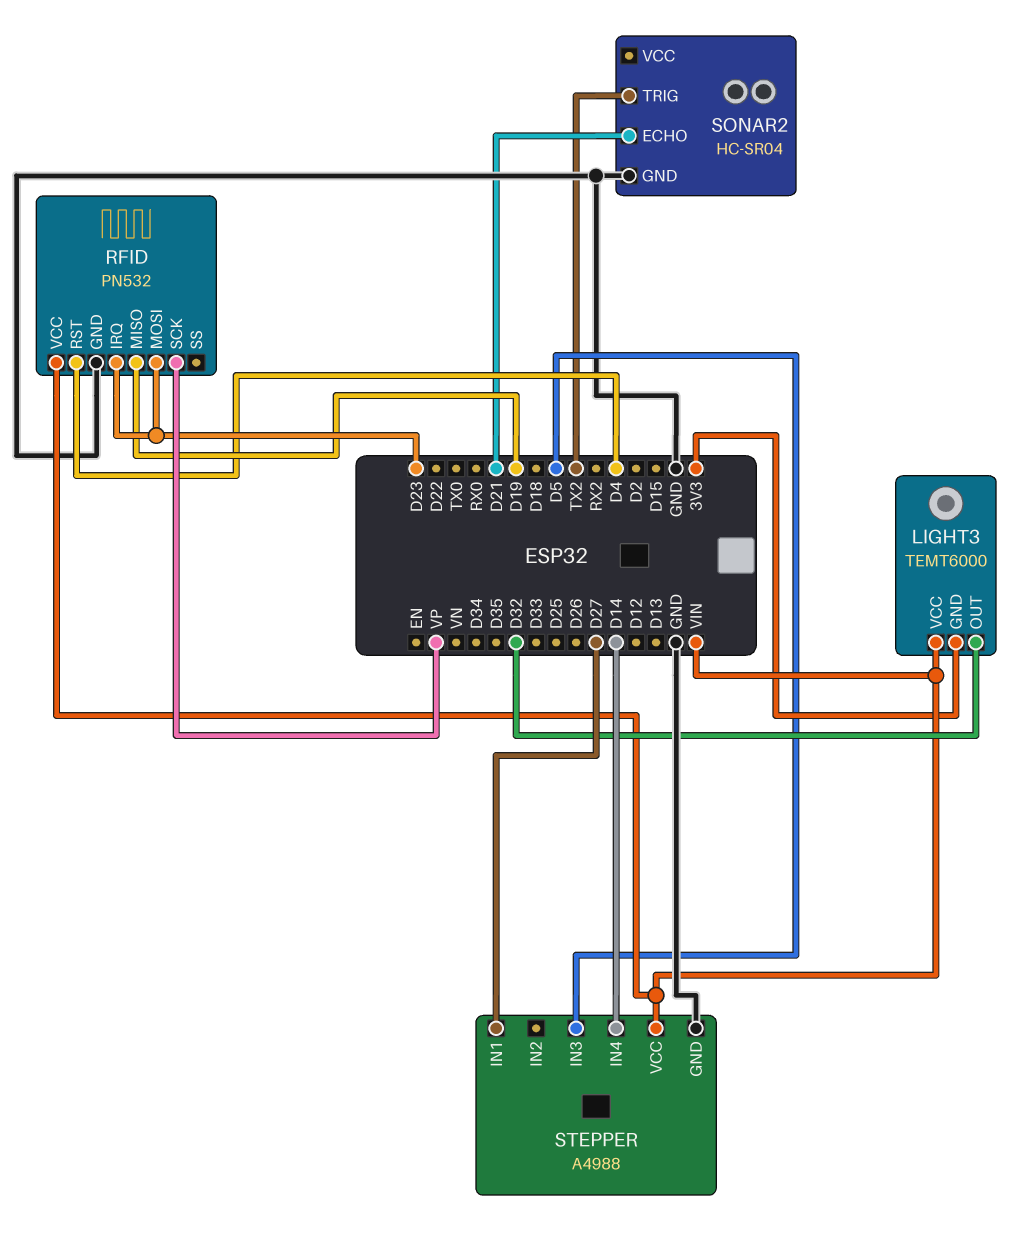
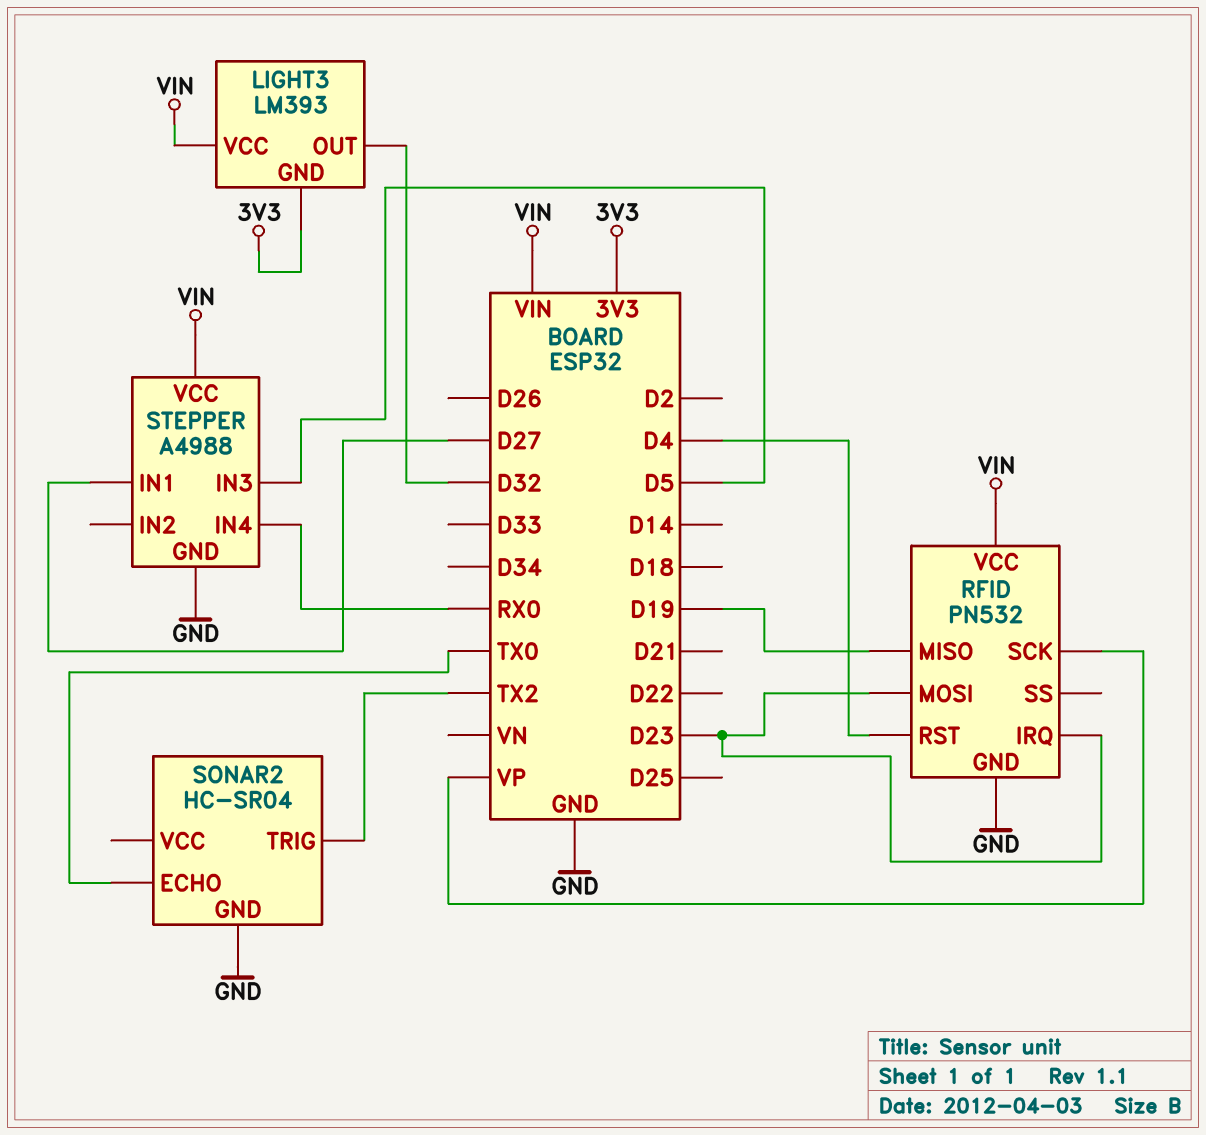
LIGHT3: TEMT6000 -> LM393
SONAR2 pin ECHO: D21 -> TX0
STEPPER pin IN4: D14 -> RX0

